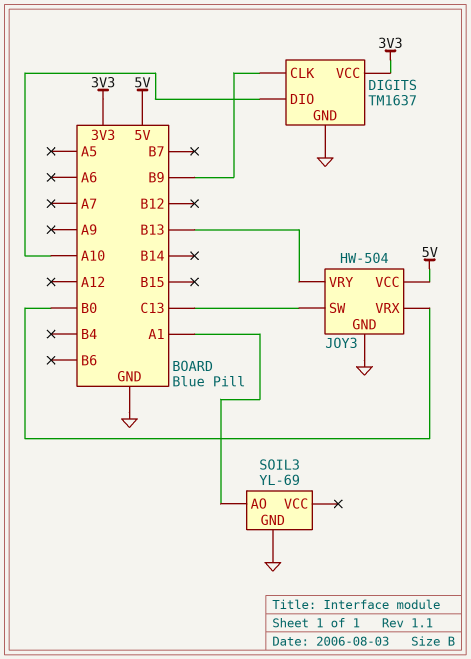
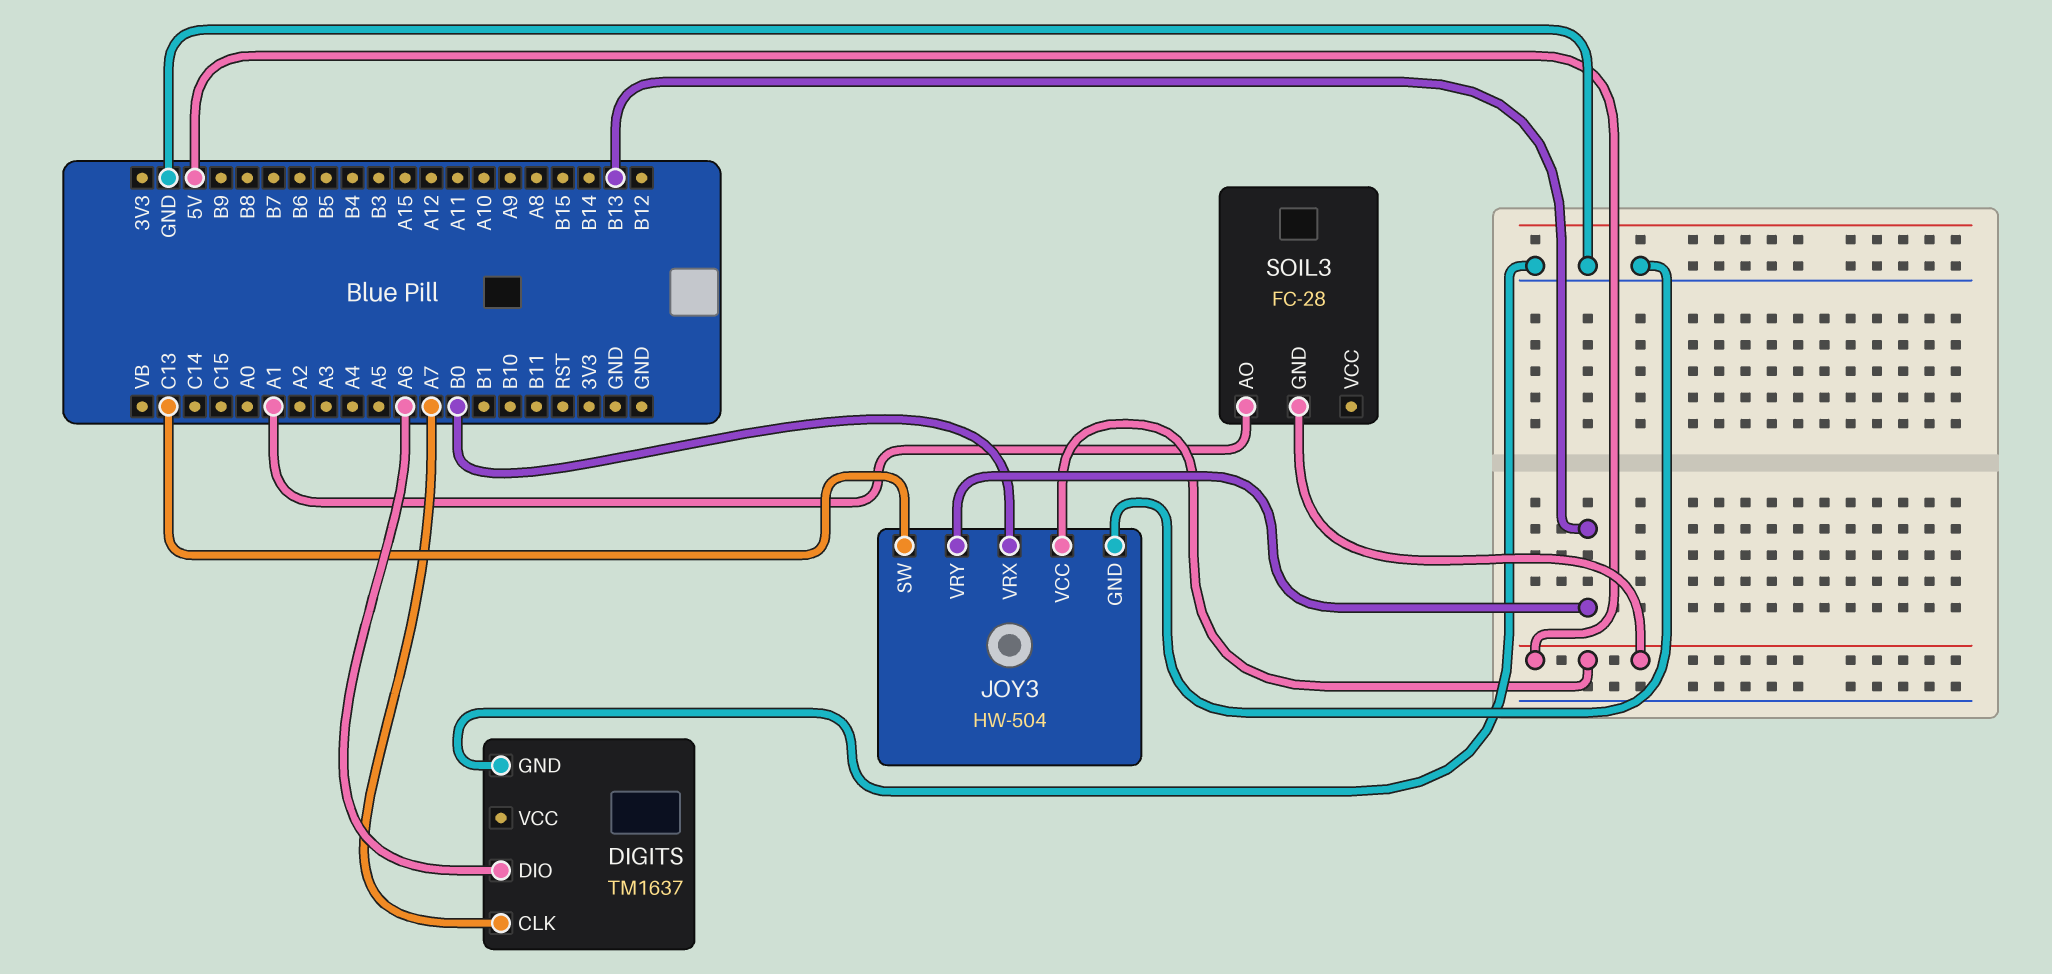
DIGITS pin CLK: B9 -> A7
DIGITS pin DIO: A10 -> A6
DIGITS pin VCC: 3V3 -> none
SOIL3: YL-69 -> FC-28
SOIL3 pin GND: GND -> 5V

